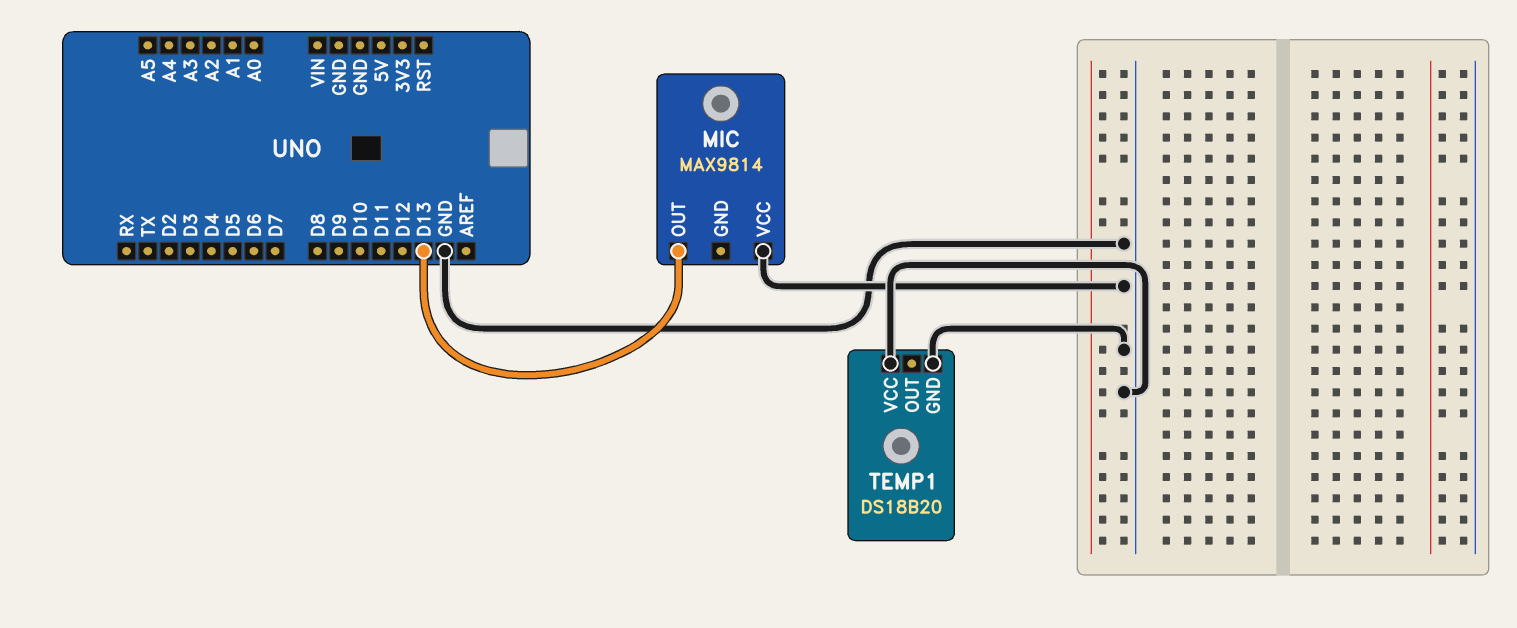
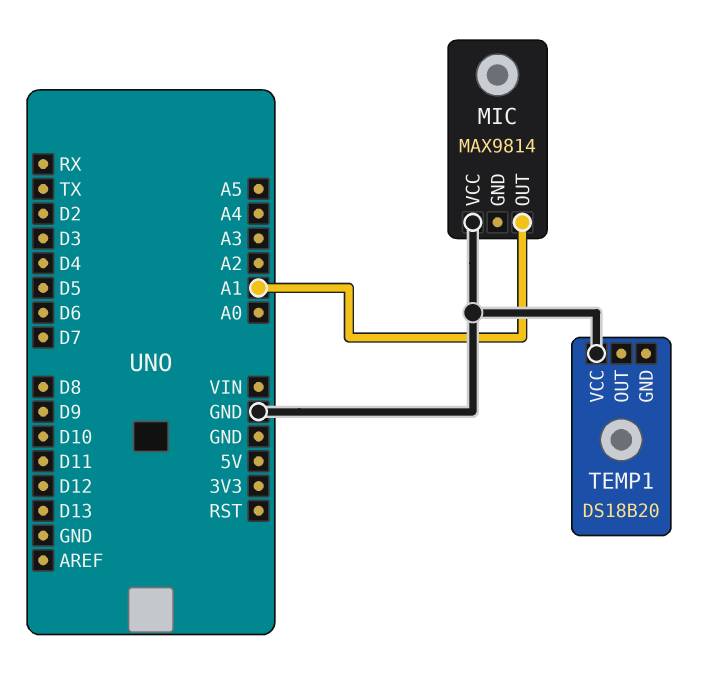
MIC pin OUT: D13 -> A1
TEMP1 pin GND: GND -> none

